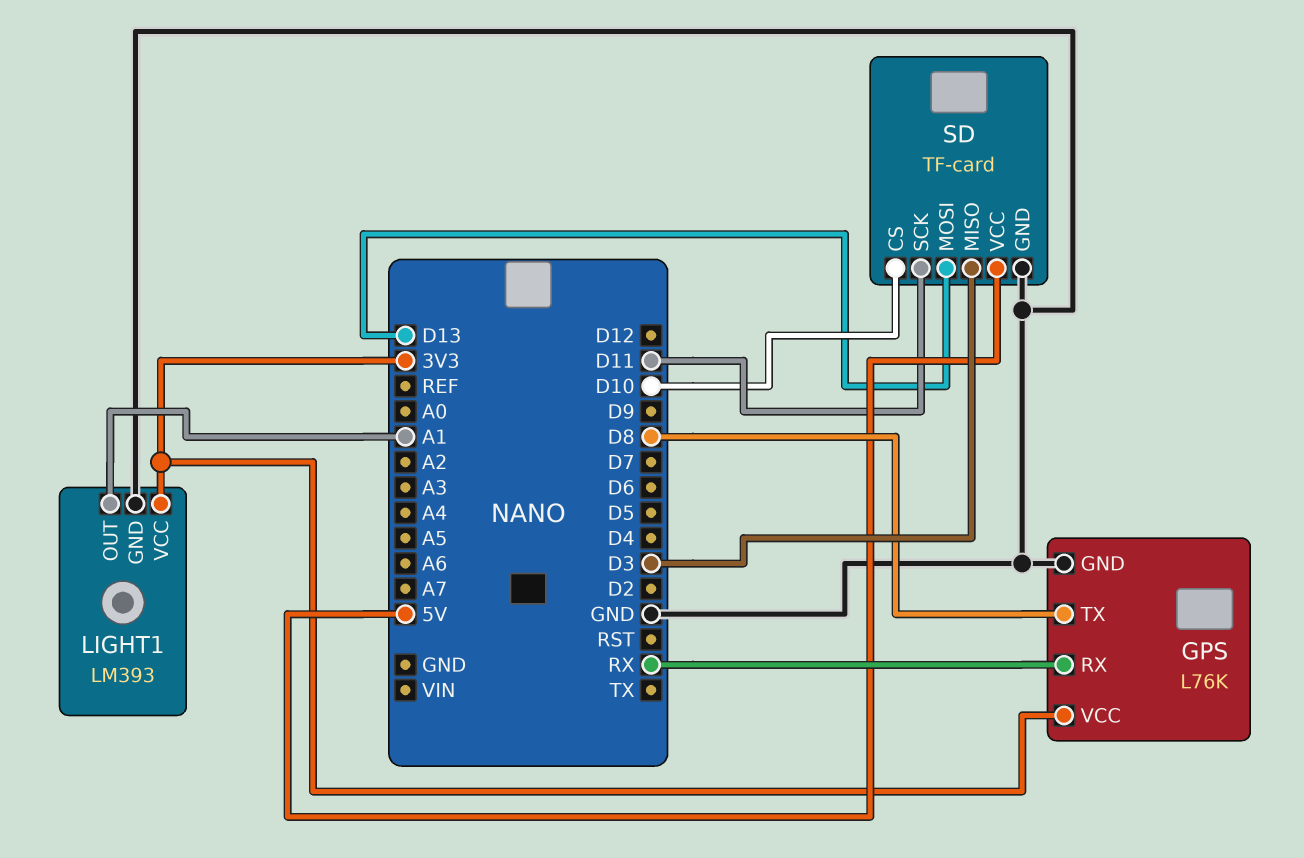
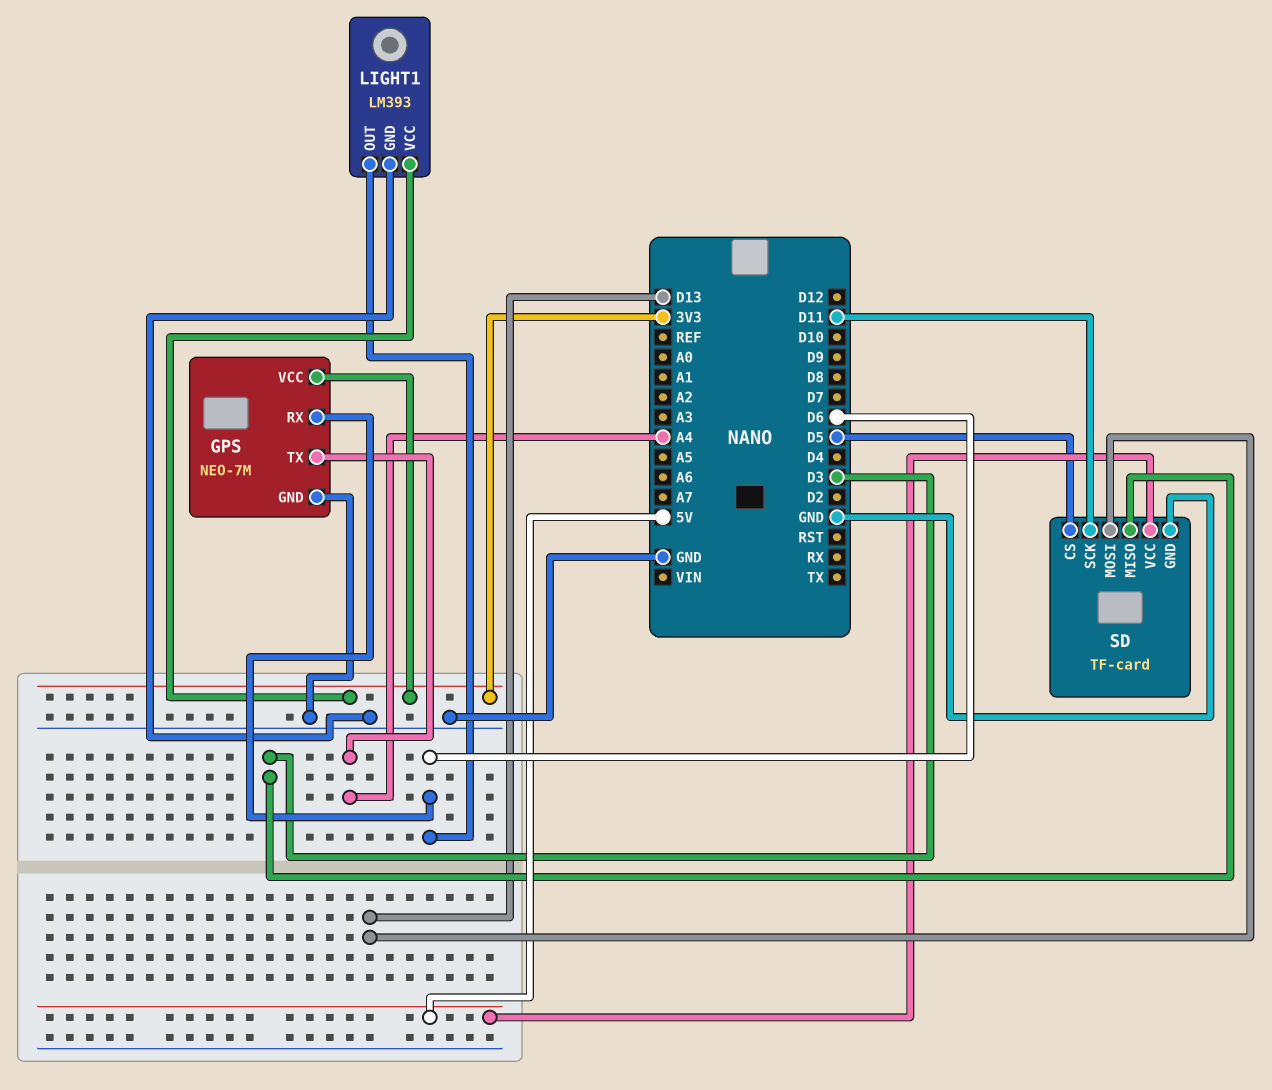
GPS: L76K -> NEO-7M
GPS pin RX: RX -> D6
GPS pin TX: D8 -> A4
LIGHT1 pin OUT: A1 -> D6
SD pin CS: D10 -> D5

